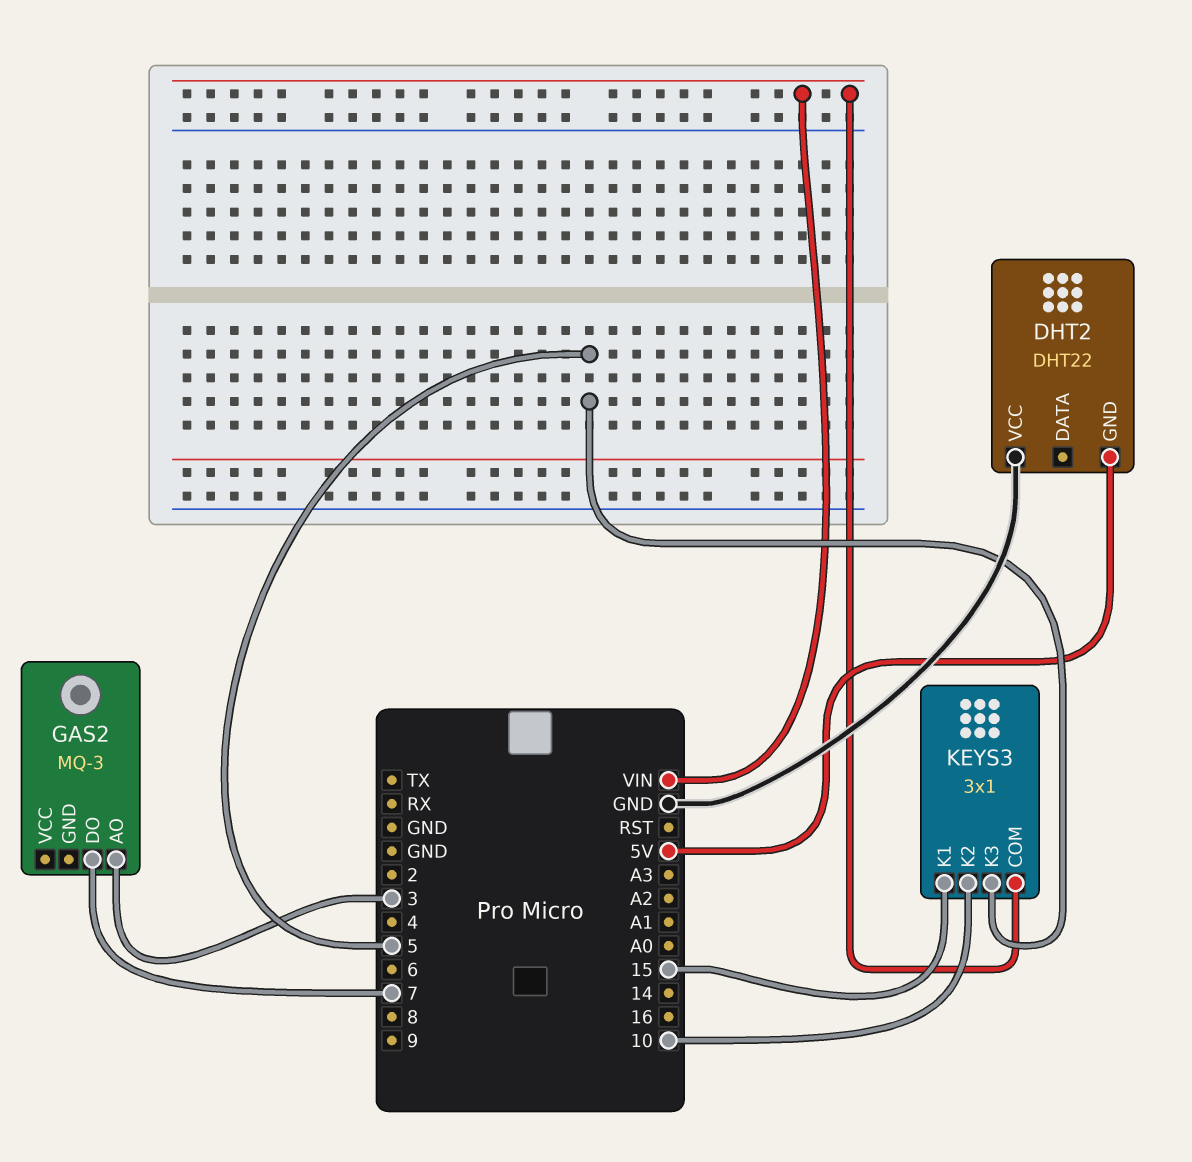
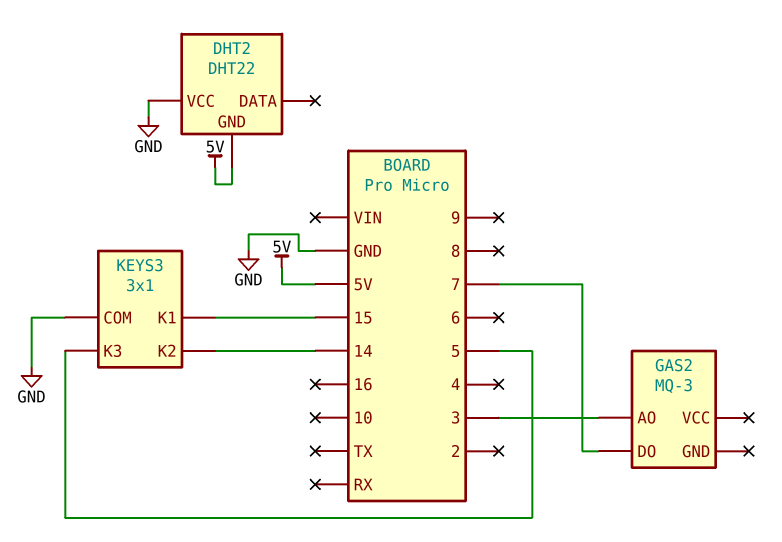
KEYS3 pin COM: VIN -> GND
KEYS3 pin K2: 10 -> 14

